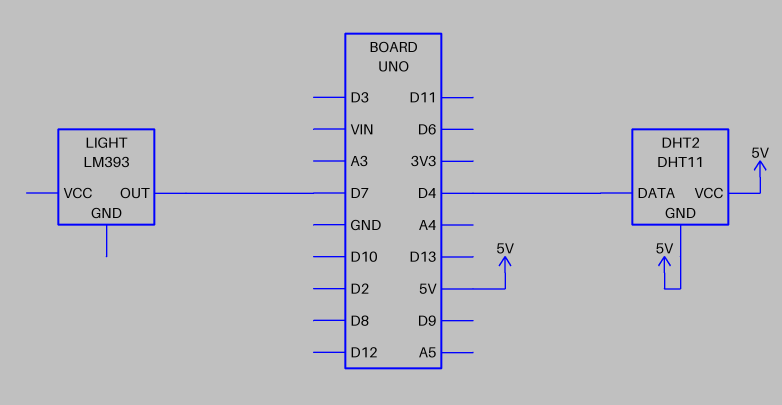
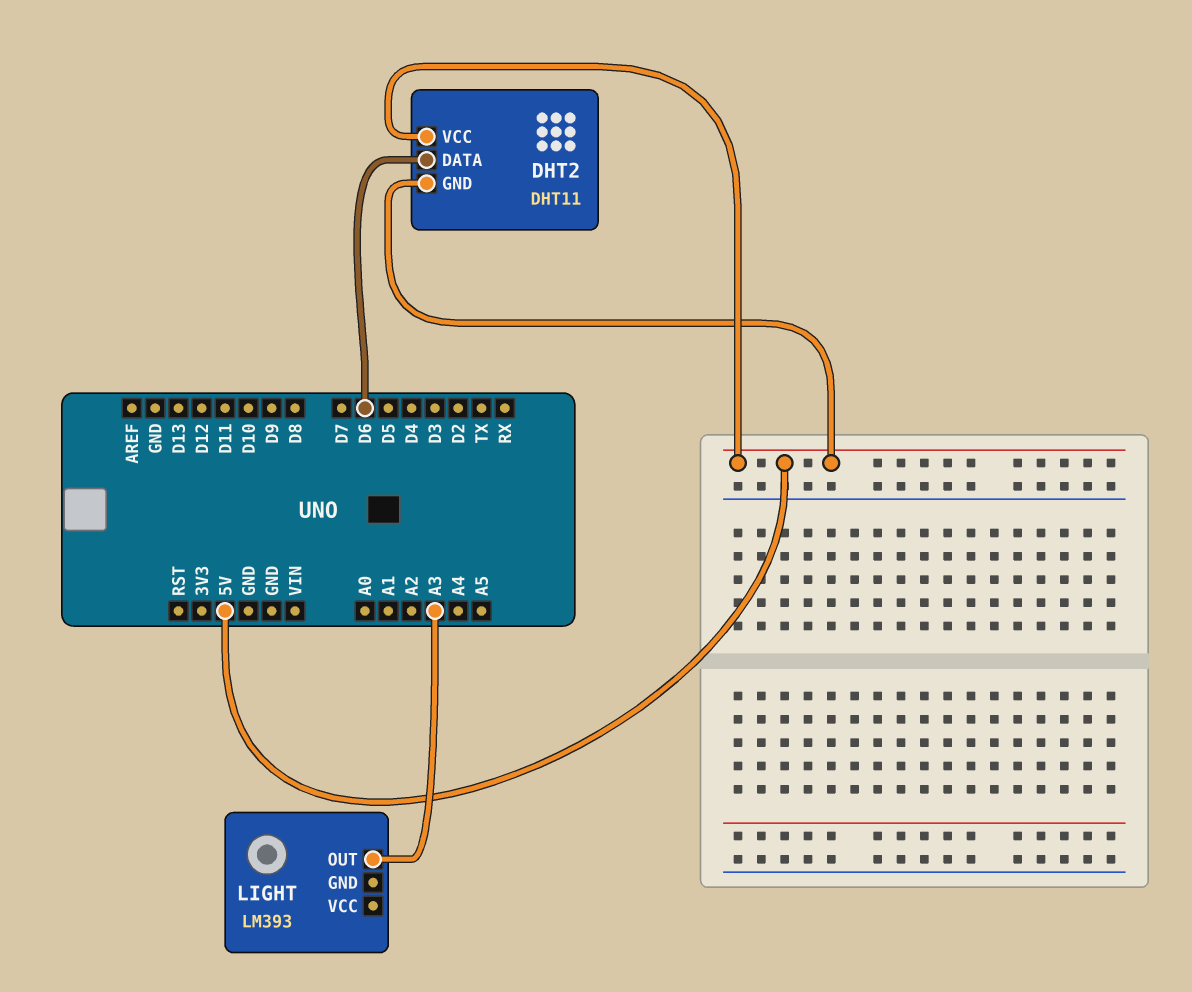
DHT2 pin DATA: D4 -> D6
LIGHT pin OUT: D7 -> A3

